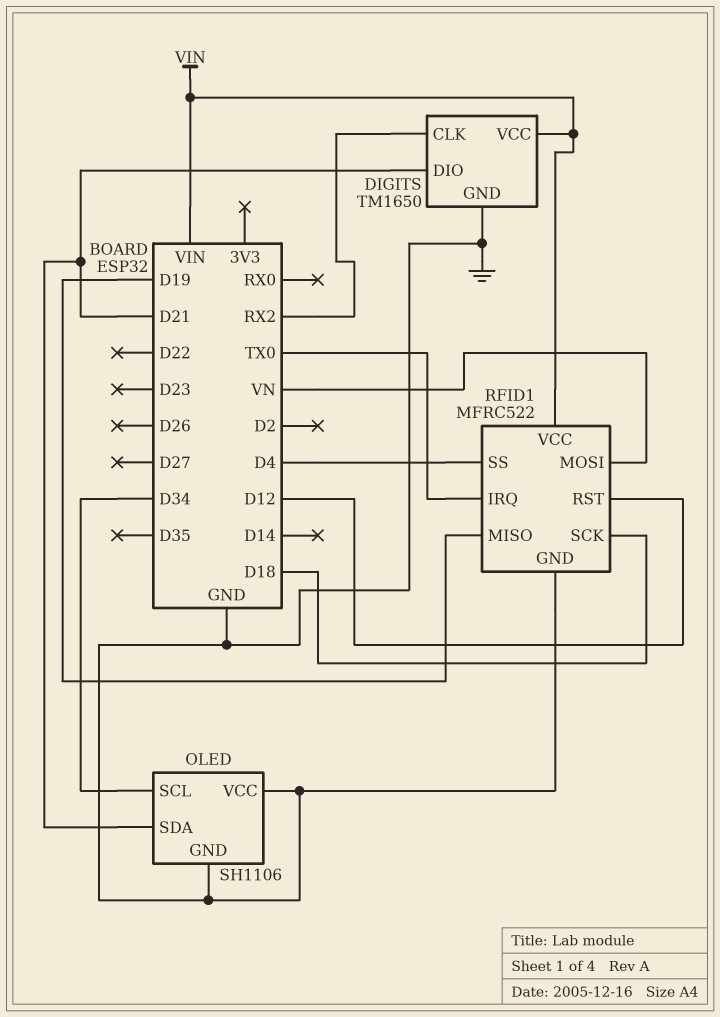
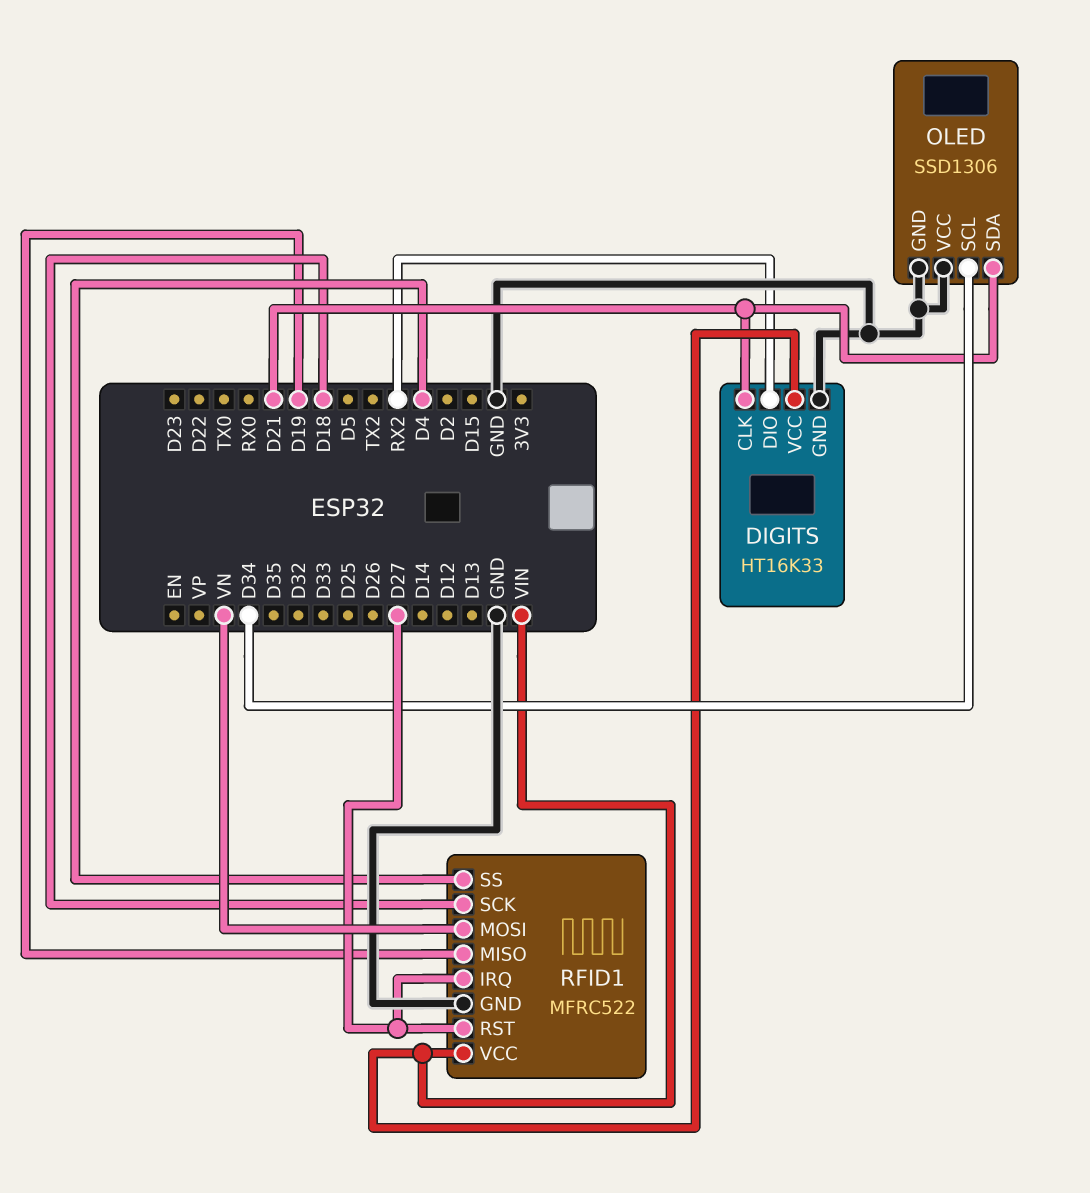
DIGITS: TM1650 -> HT16K33
DIGITS pin CLK: RX2 -> D21
DIGITS pin DIO: D21 -> RX2
OLED: SH1106 -> SSD1306
RFID1 pin IRQ: TX0 -> D27
RFID1 pin RST: D12 -> D27

